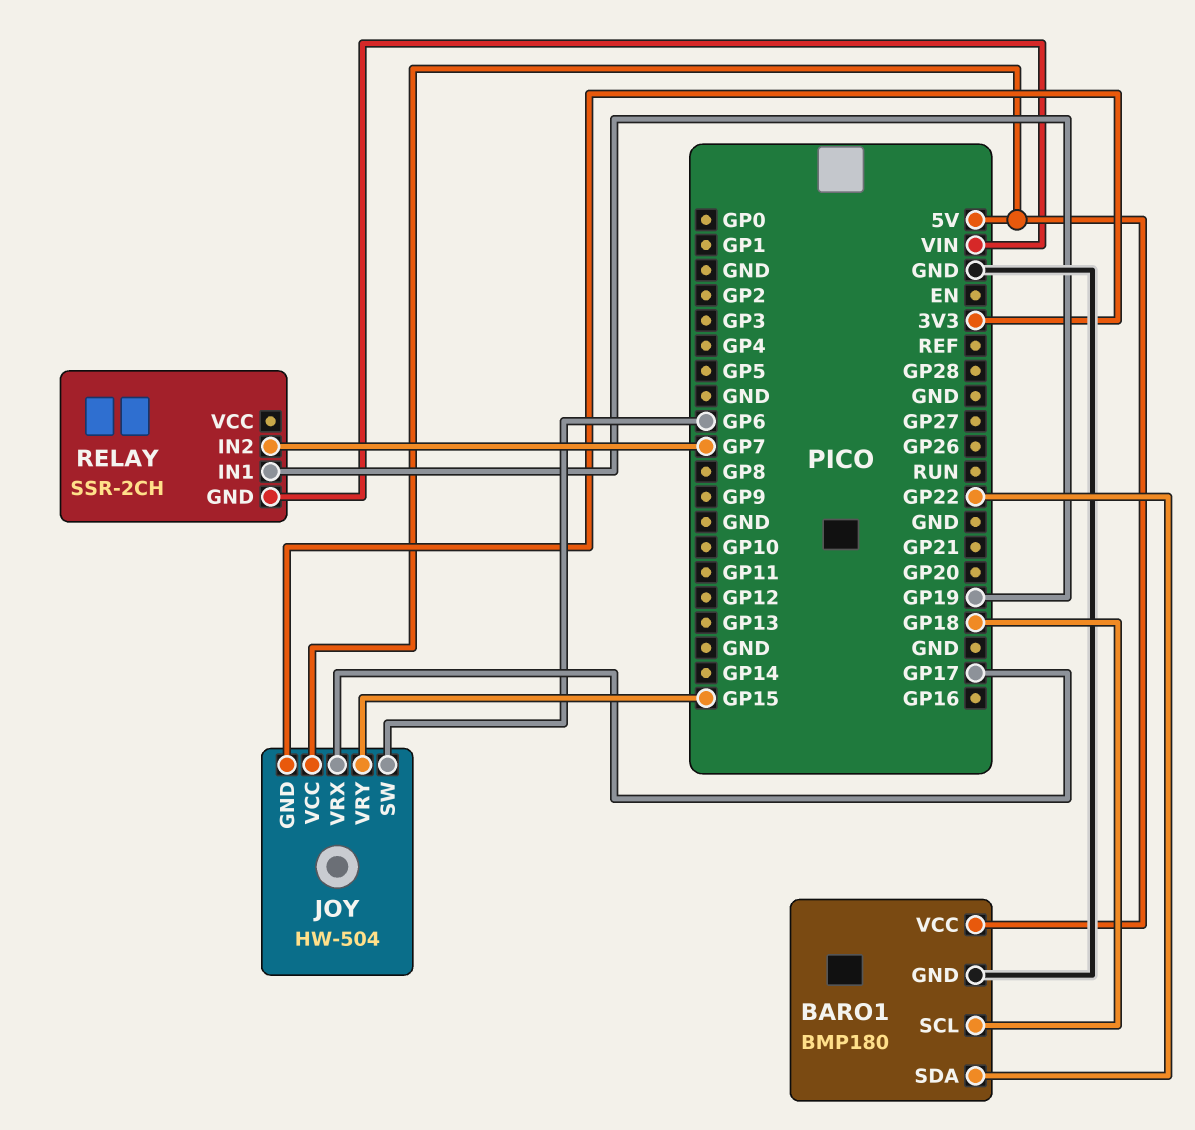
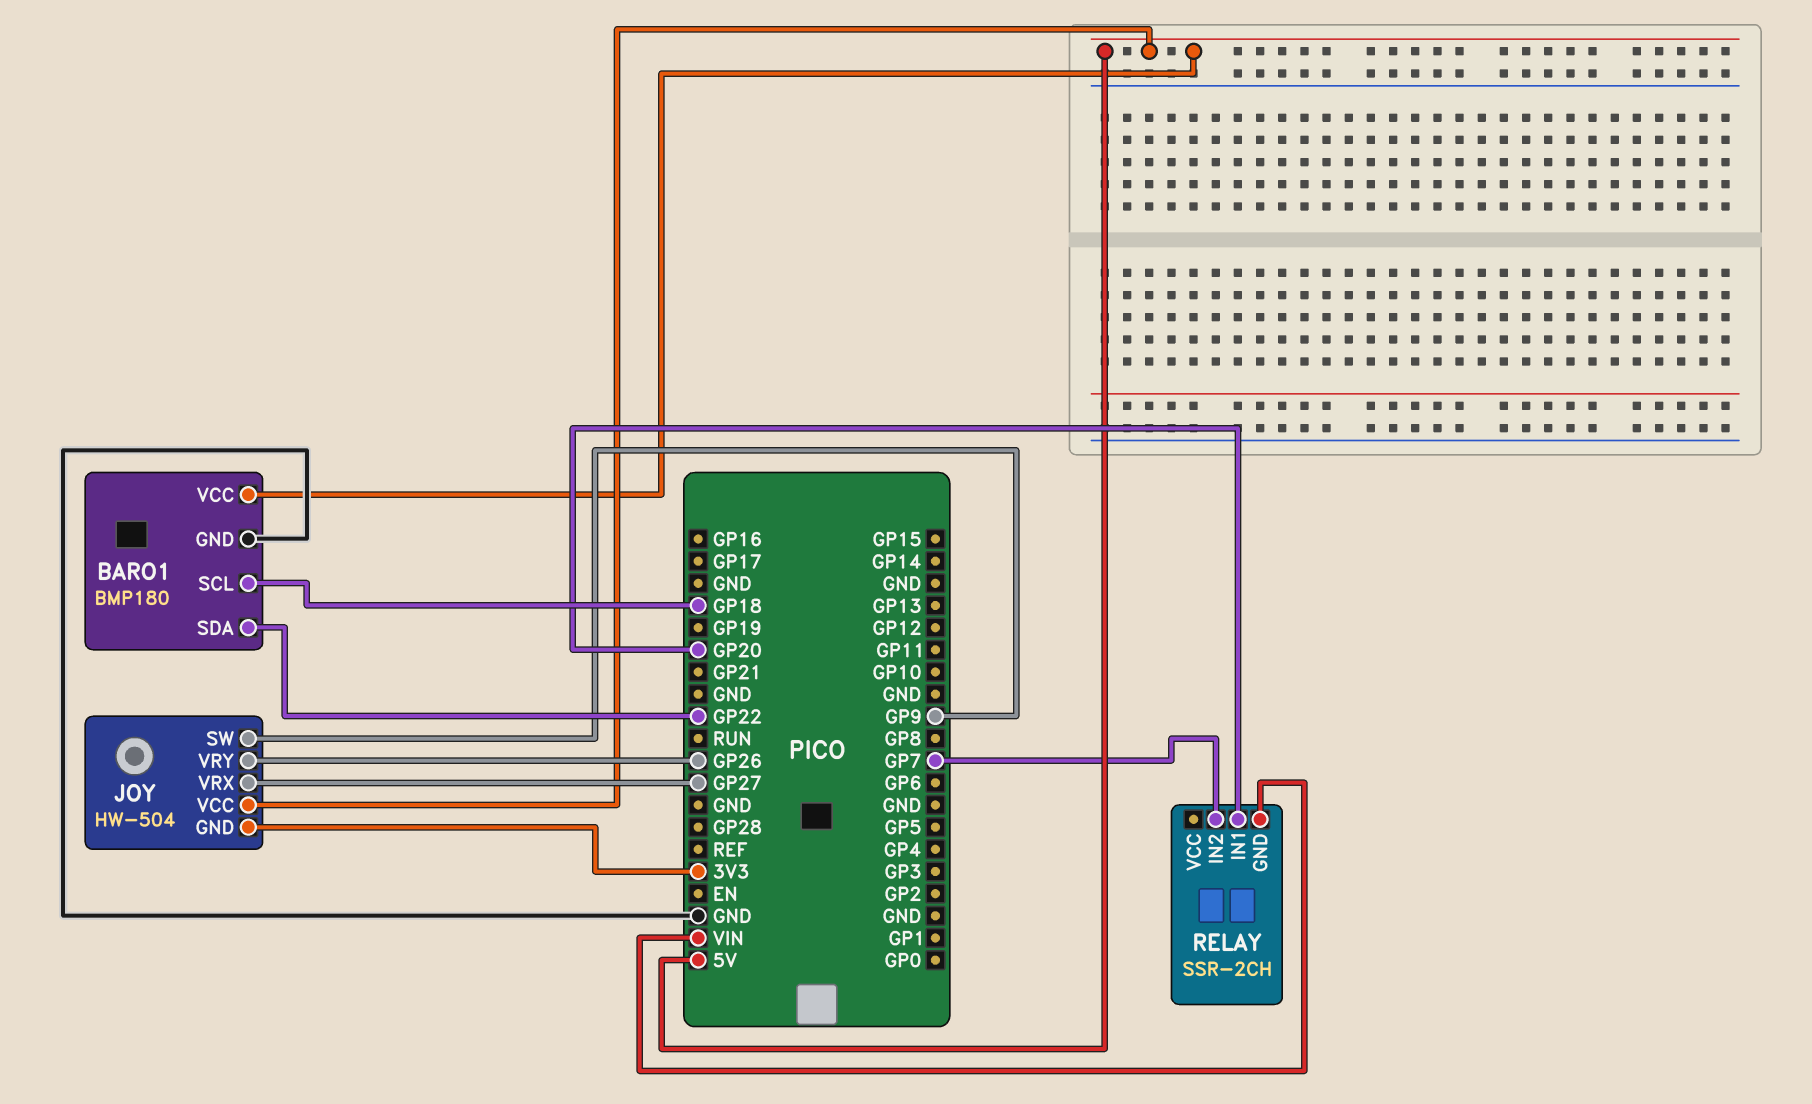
JOY pin SW: GP6 -> GP9
JOY pin VRX: GP17 -> GP27
JOY pin VRY: GP15 -> GP26
RELAY pin IN1: GP19 -> GP20

